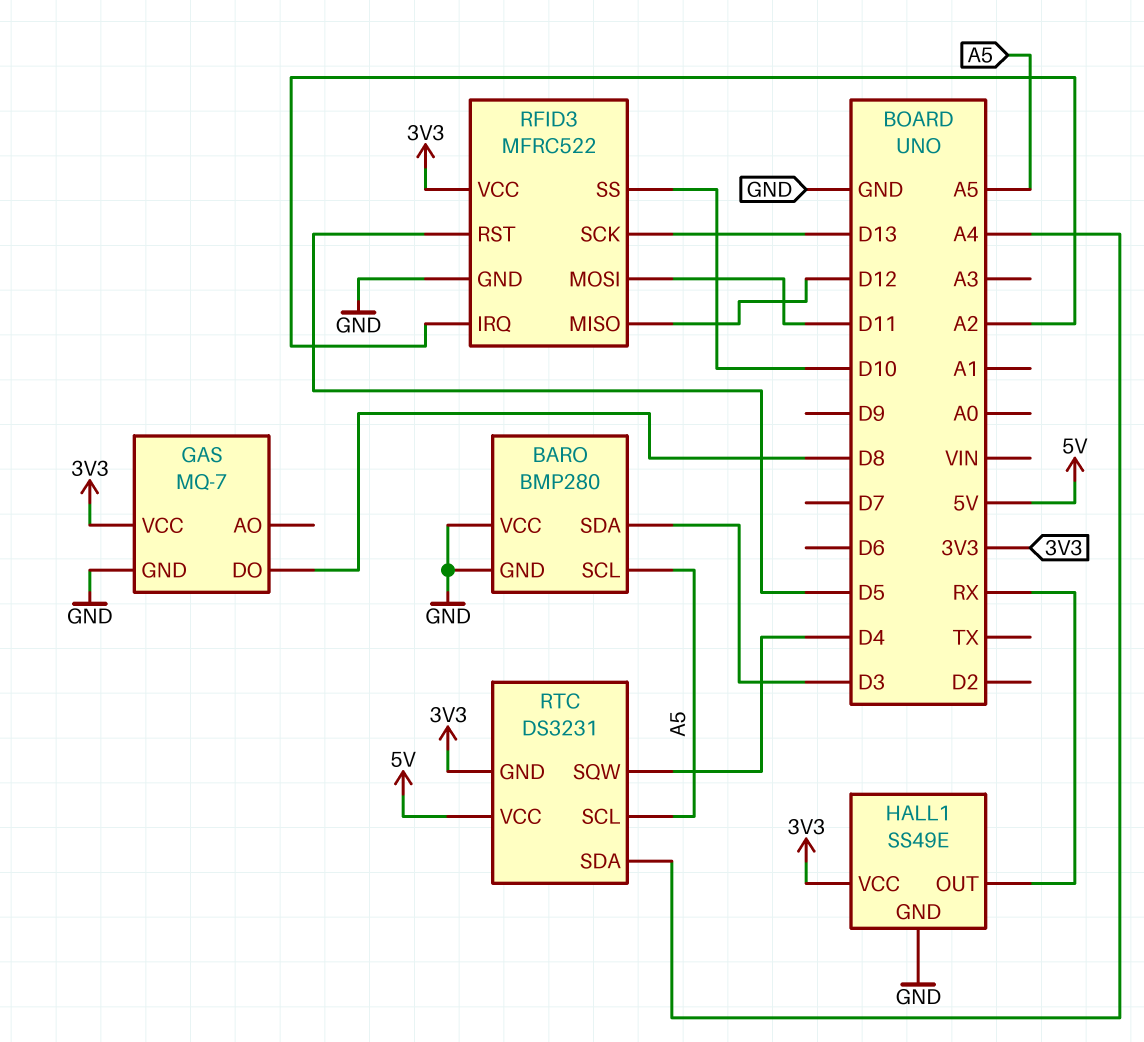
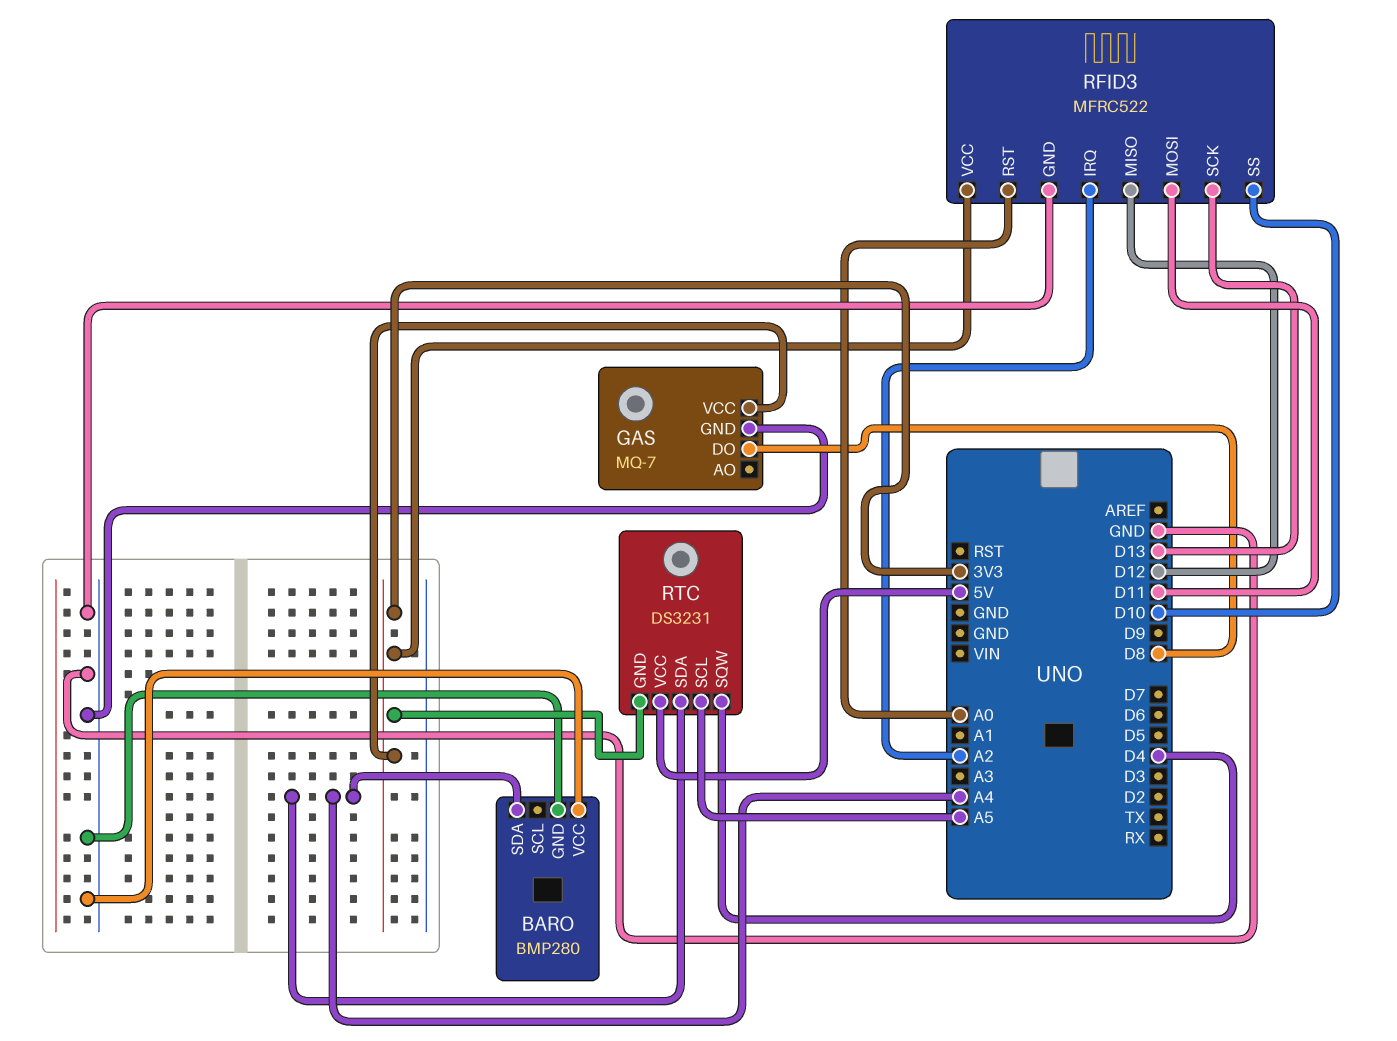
BARO pin SCL: A5 -> none
BARO pin SDA: D3 -> A4
HALL1: SS49E -> none
HALL1 pin GND: GND -> none
HALL1 pin OUT: RX -> none
HALL1 pin VCC: 3V3 -> none
RFID3 pin RST: D5 -> A0

